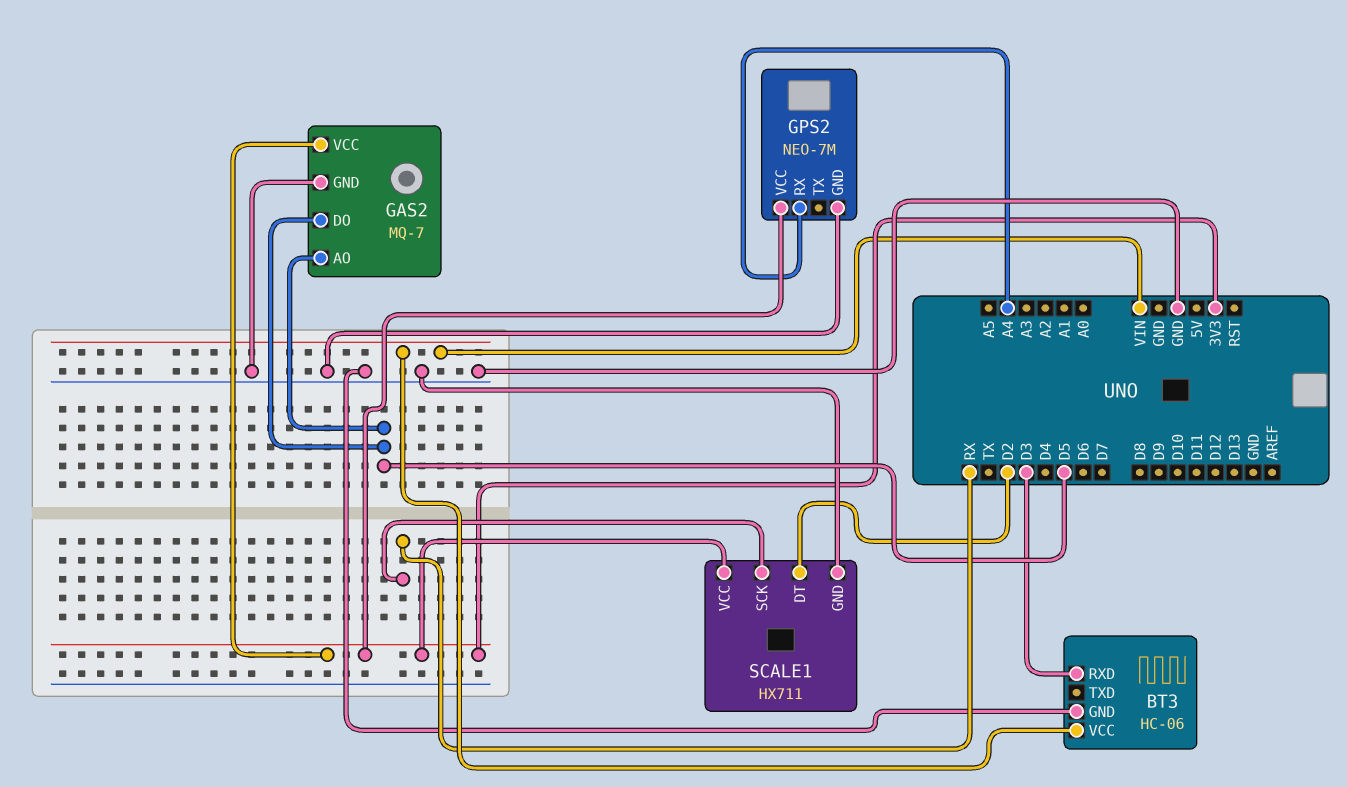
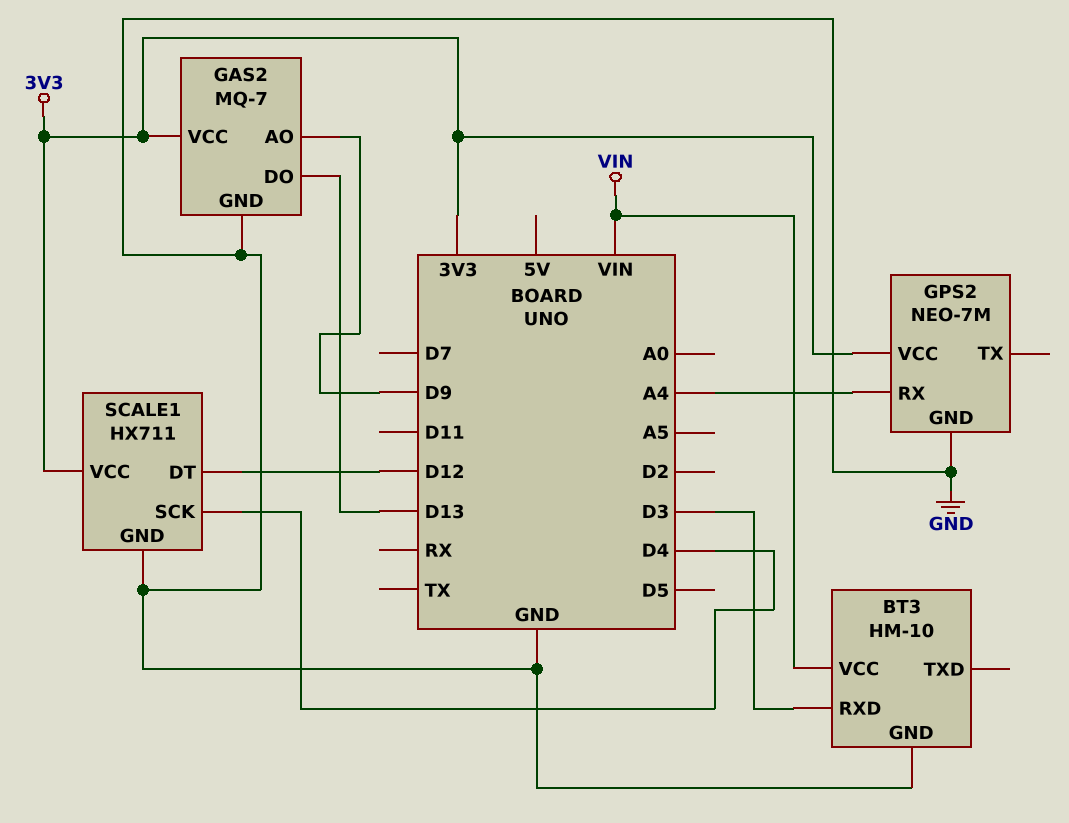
BT3: HC-06 -> HM-10
GAS2 pin AO: D5 -> D9
GAS2 pin DO: D5 -> D13
SCALE1 pin DT: D2 -> D12
SCALE1 pin SCK: RX -> D4

